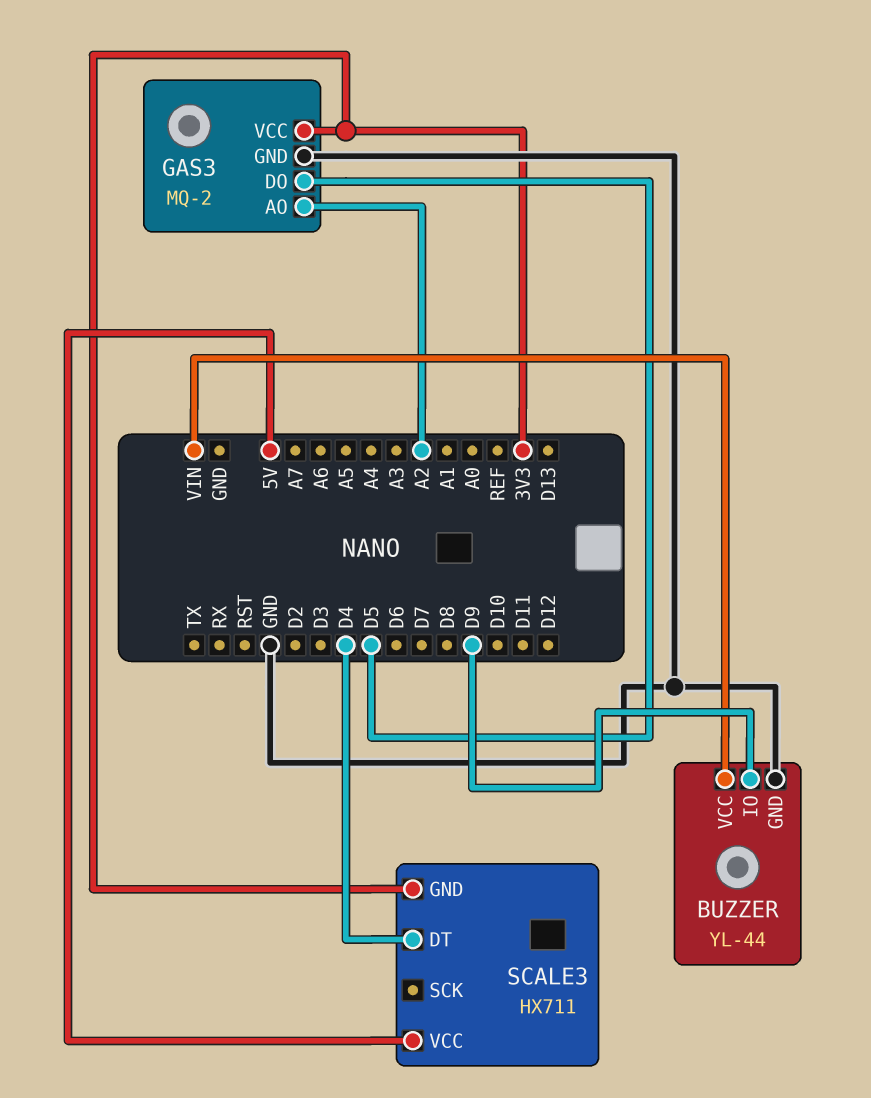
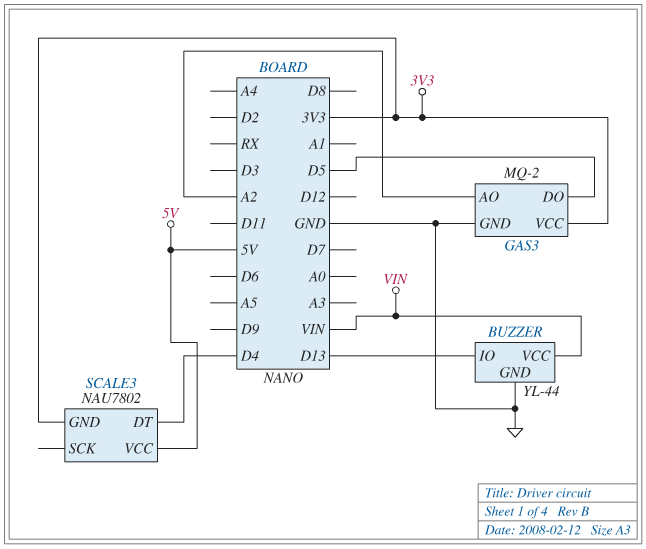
BUZZER pin IO: D9 -> D13
SCALE3: HX711 -> NAU7802

